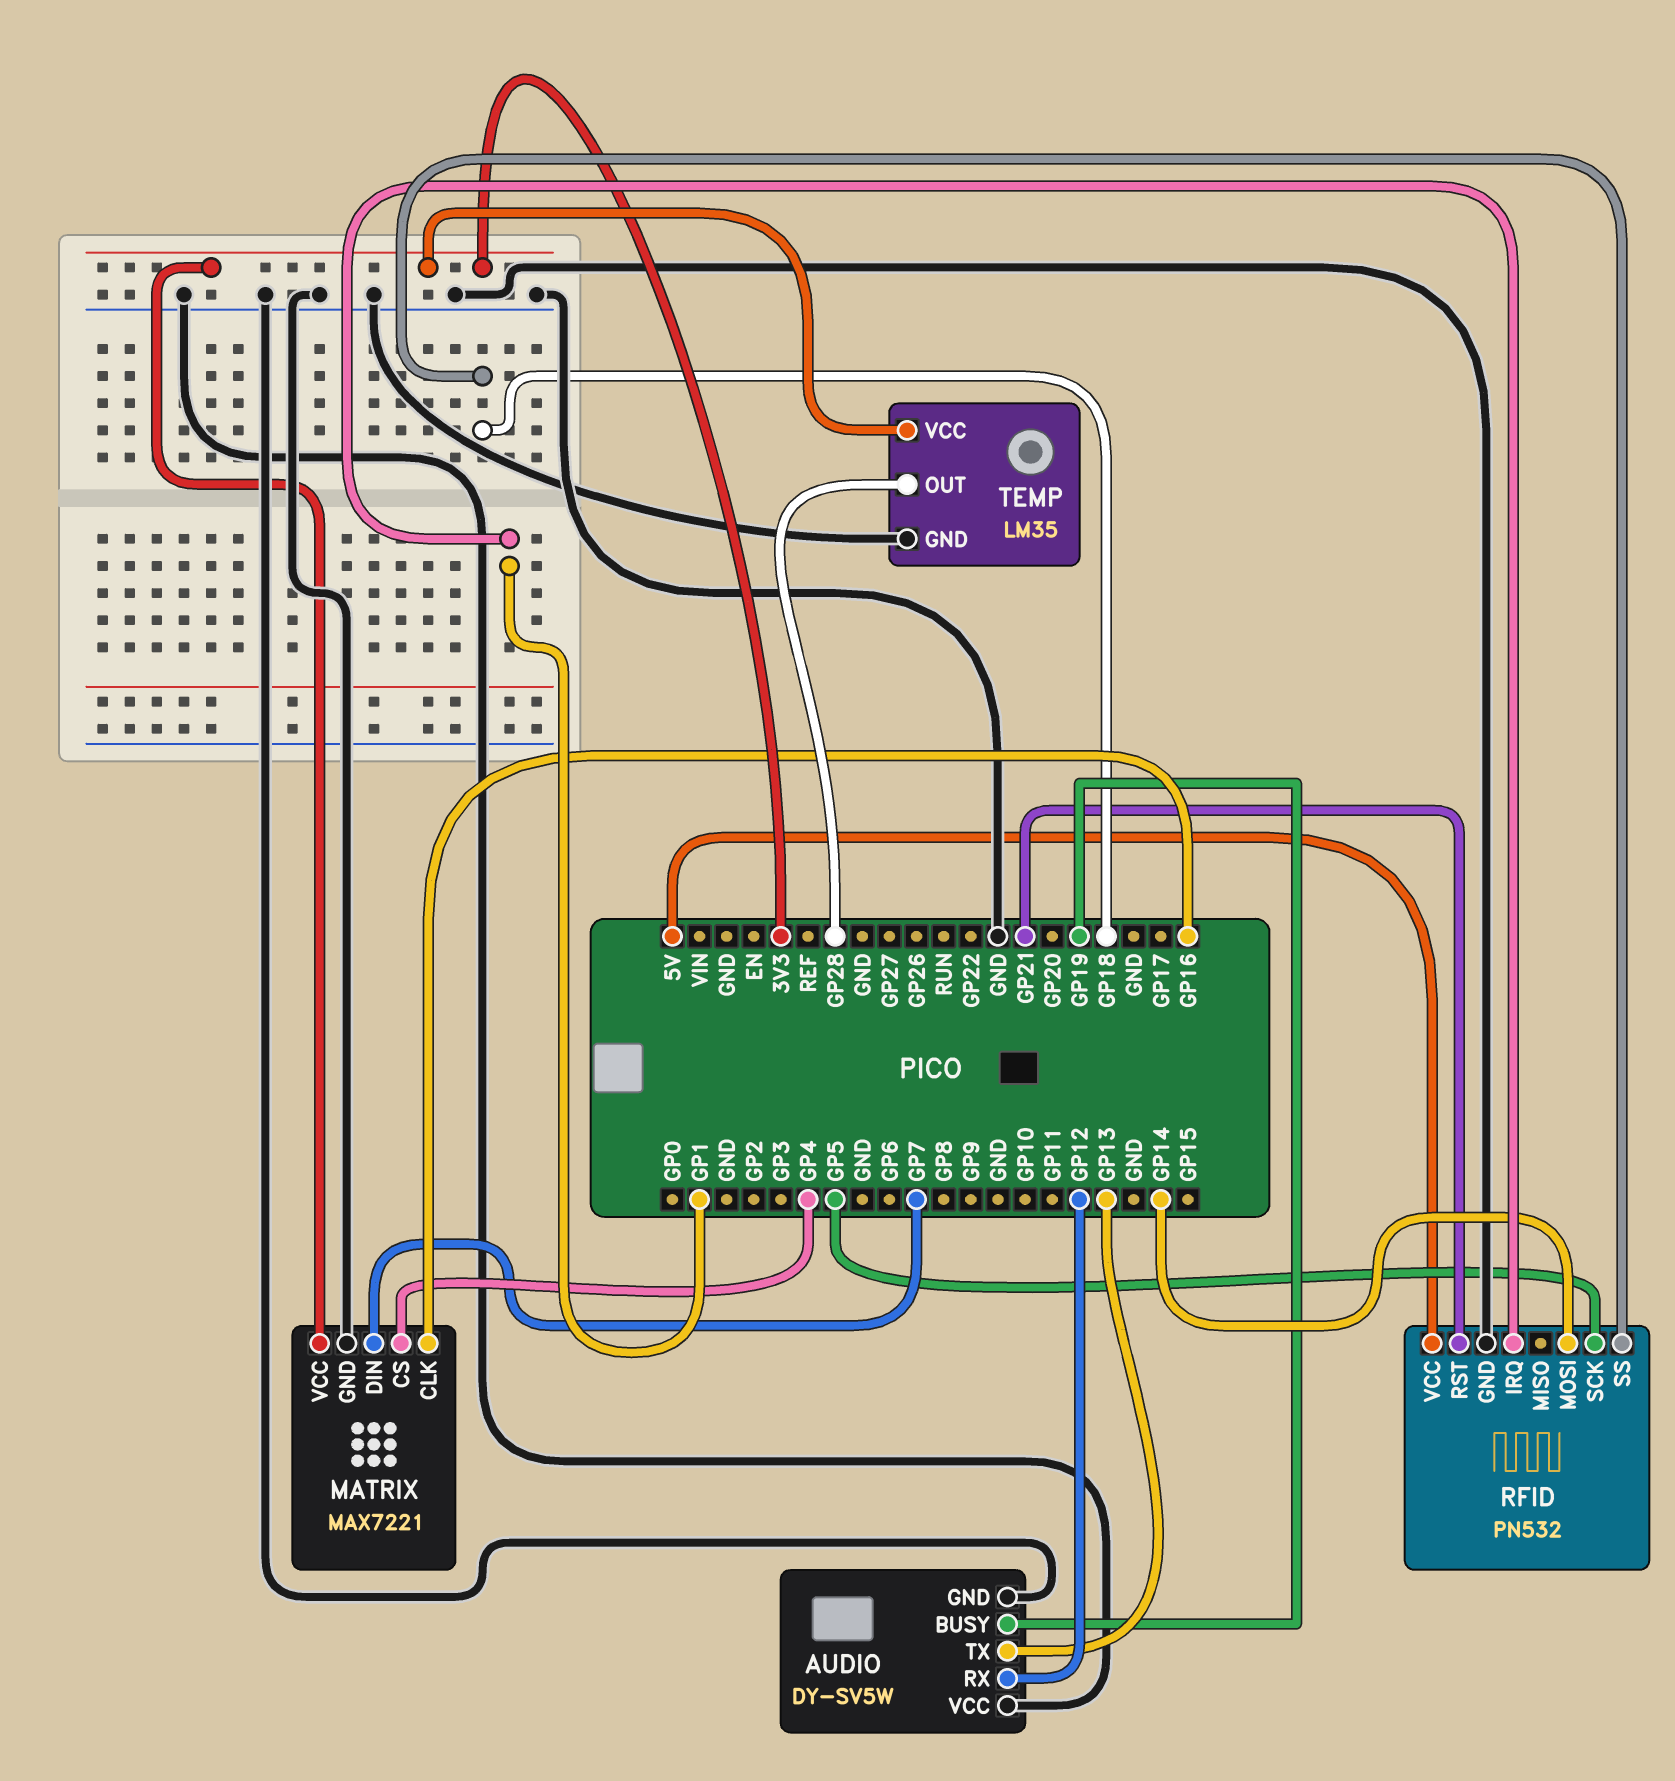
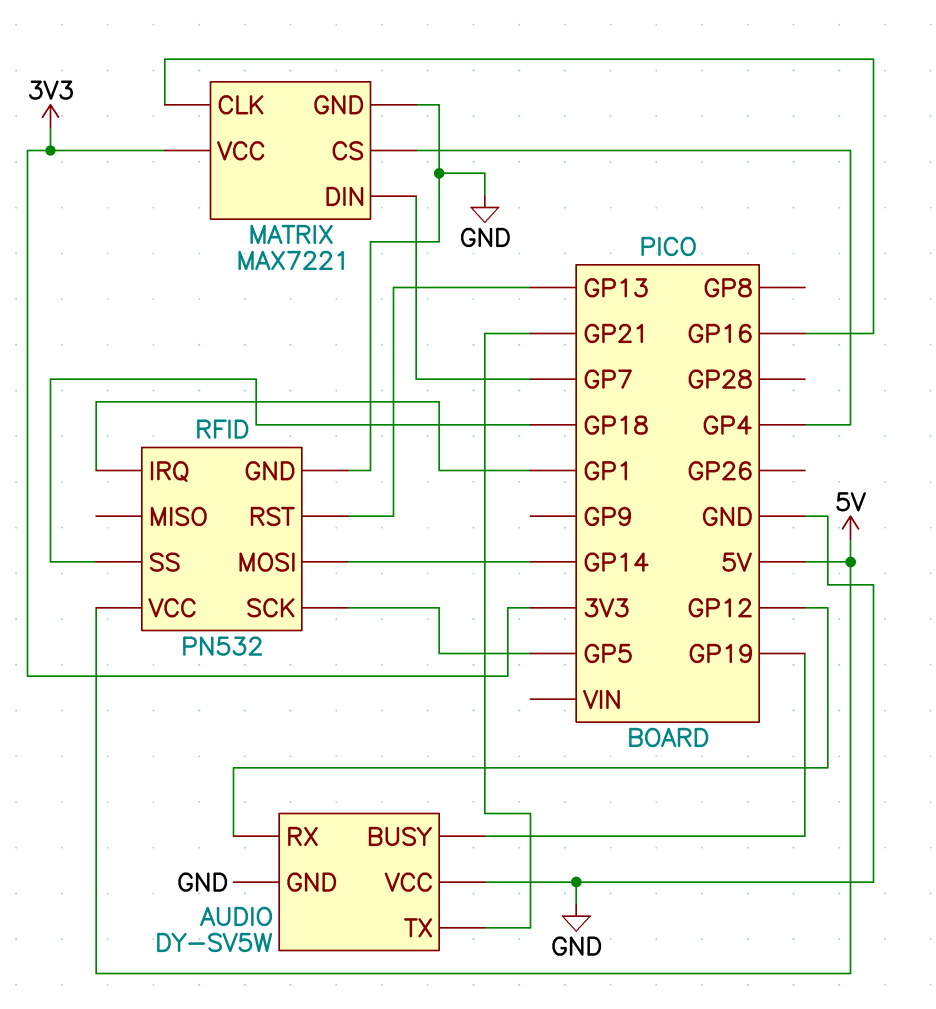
AUDIO pin TX: GP13 -> GP21
RFID pin RST: GP21 -> GP13
TEMP: LM35 -> none
TEMP pin GND: GND -> none
TEMP pin OUT: GP28 -> none
TEMP pin VCC: 3V3 -> none

